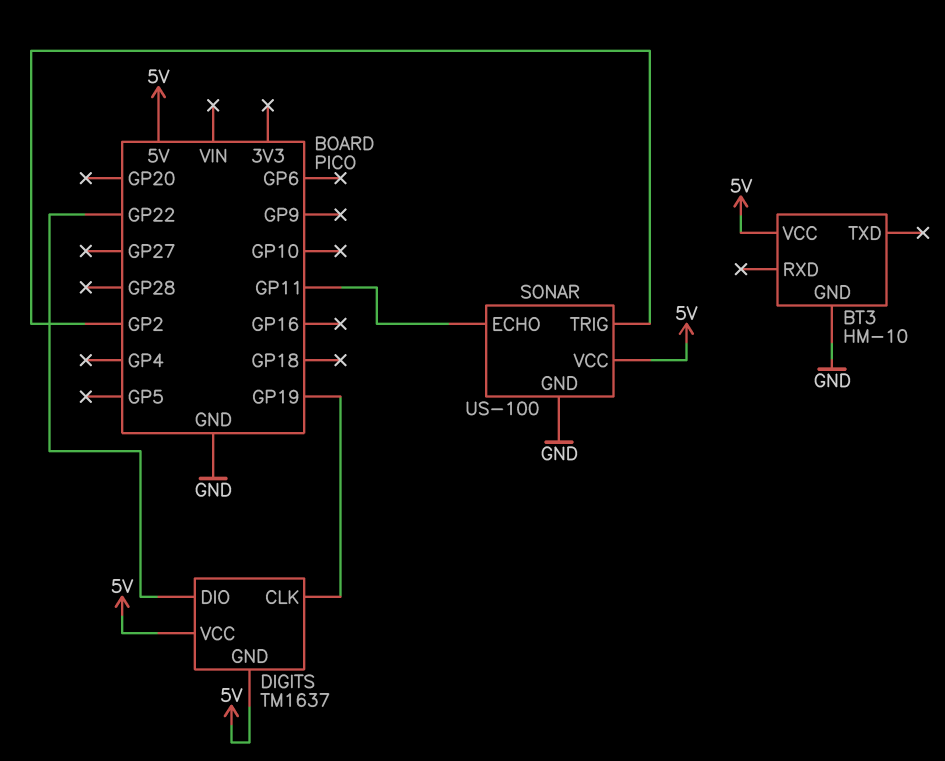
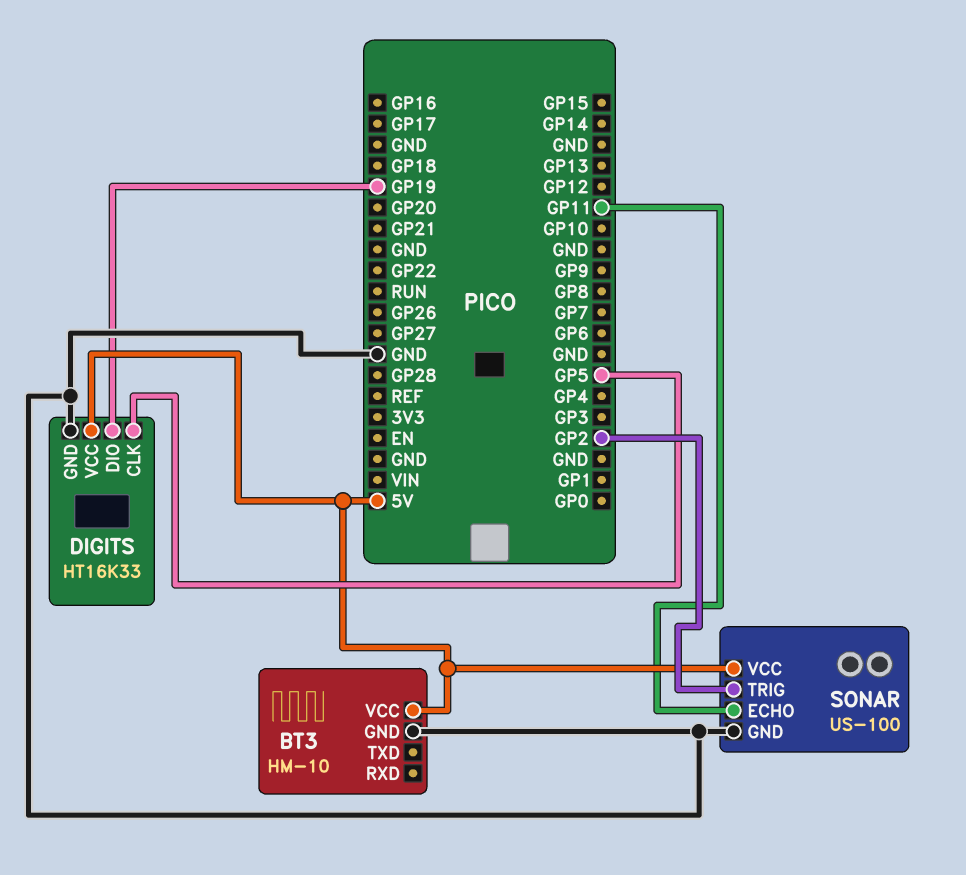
DIGITS: TM1637 -> HT16K33
DIGITS pin CLK: GP19 -> GP5
DIGITS pin DIO: GP22 -> GP19
DIGITS pin GND: 5V -> GND

